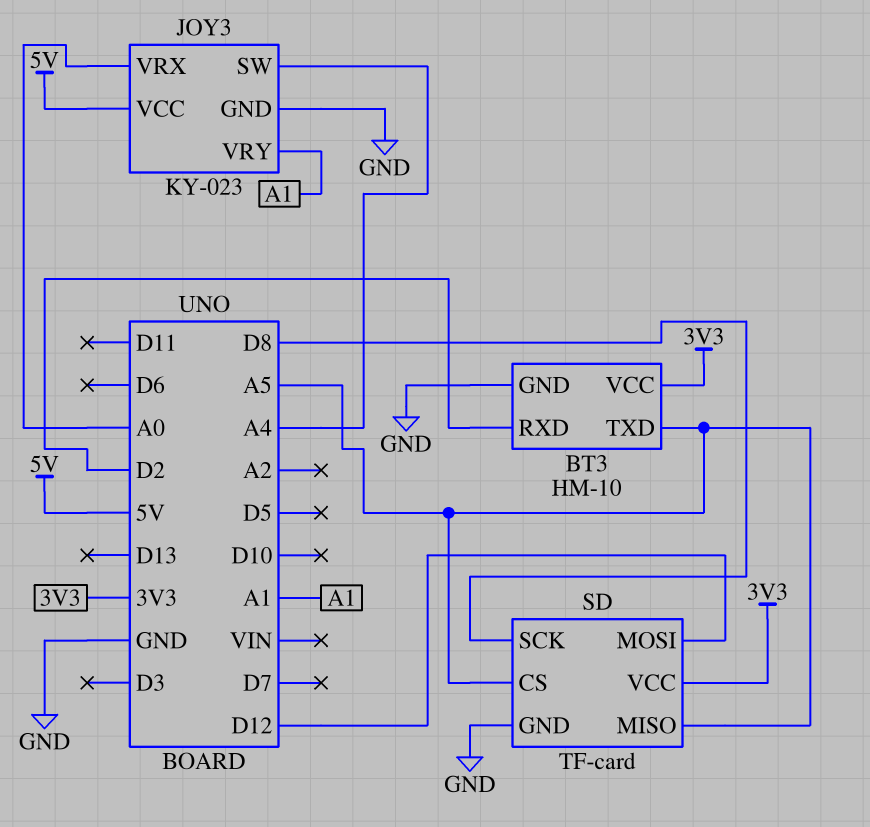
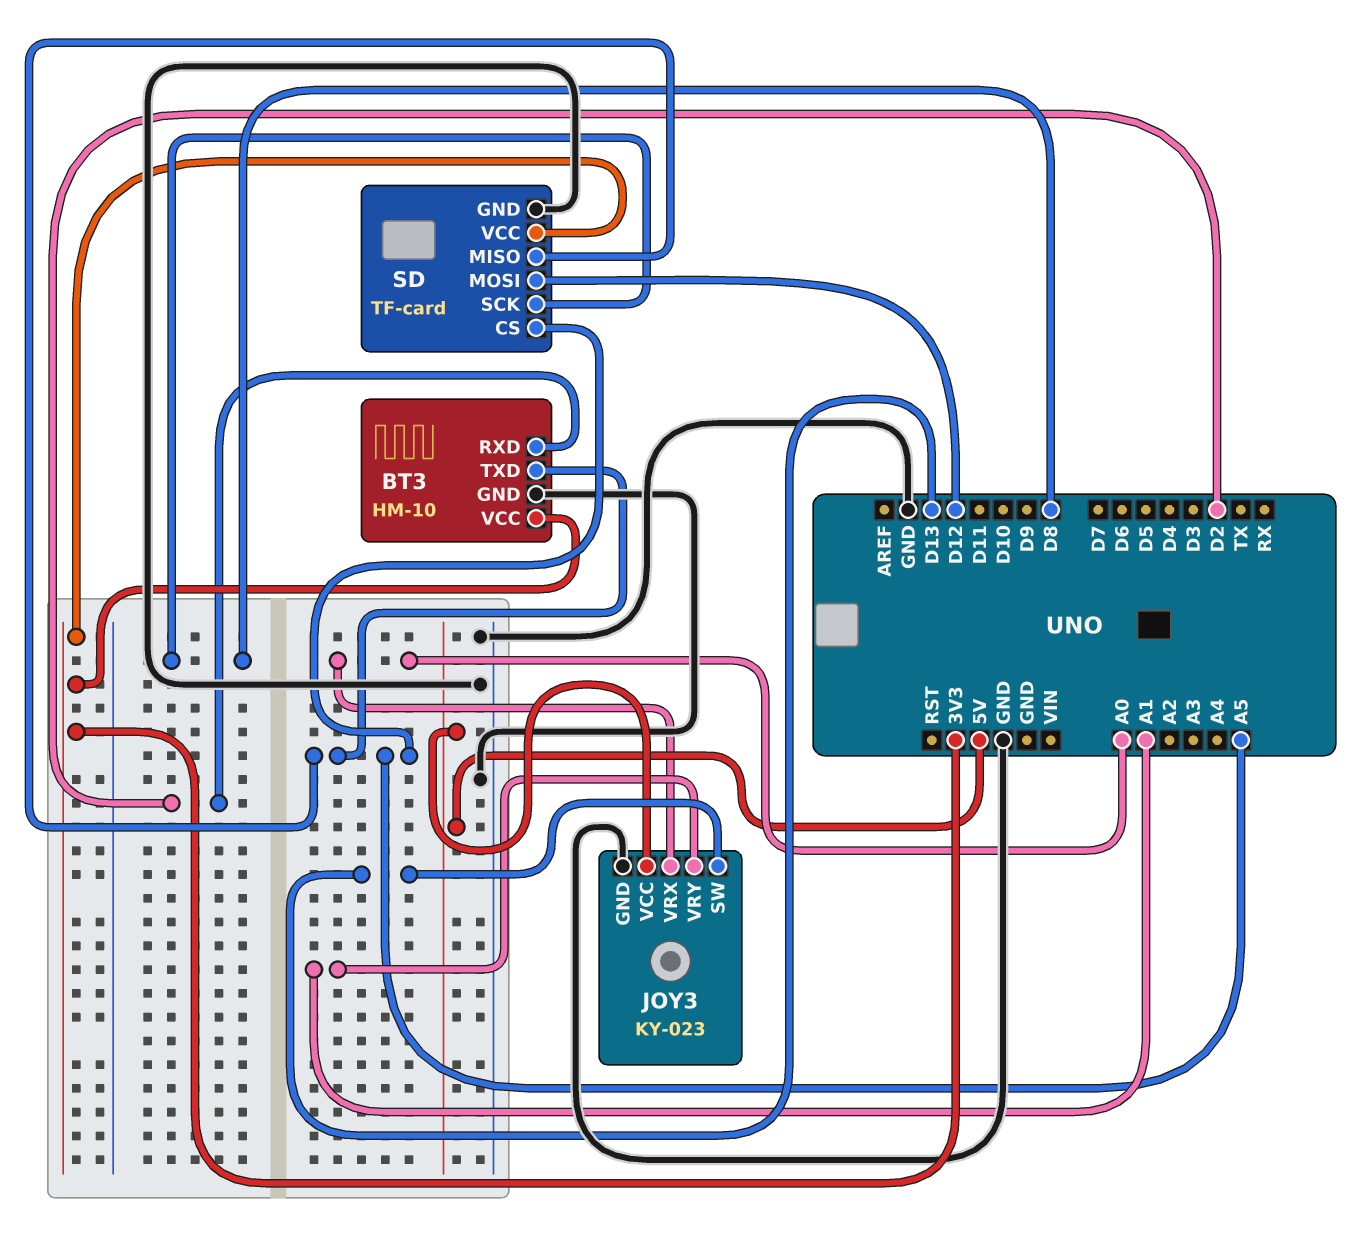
JOY3 pin SW: A4 -> D13

